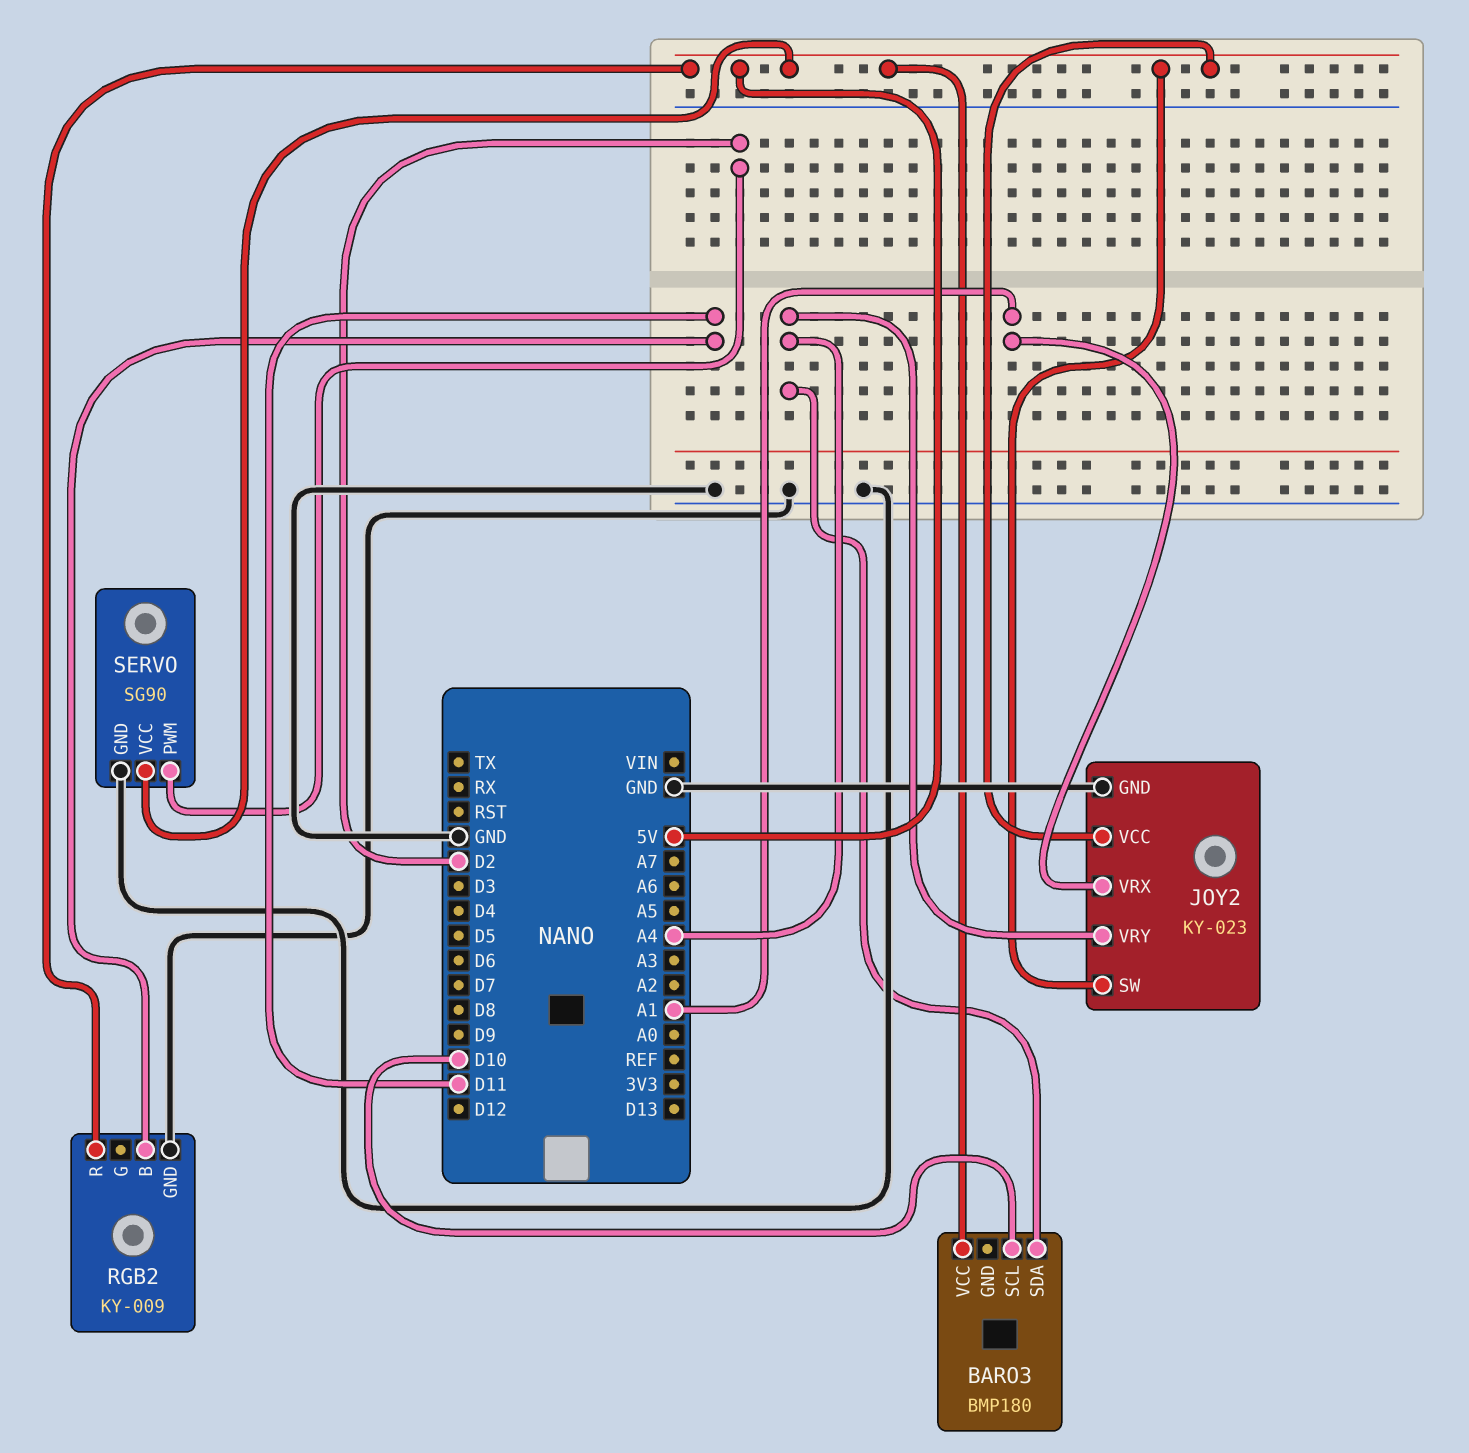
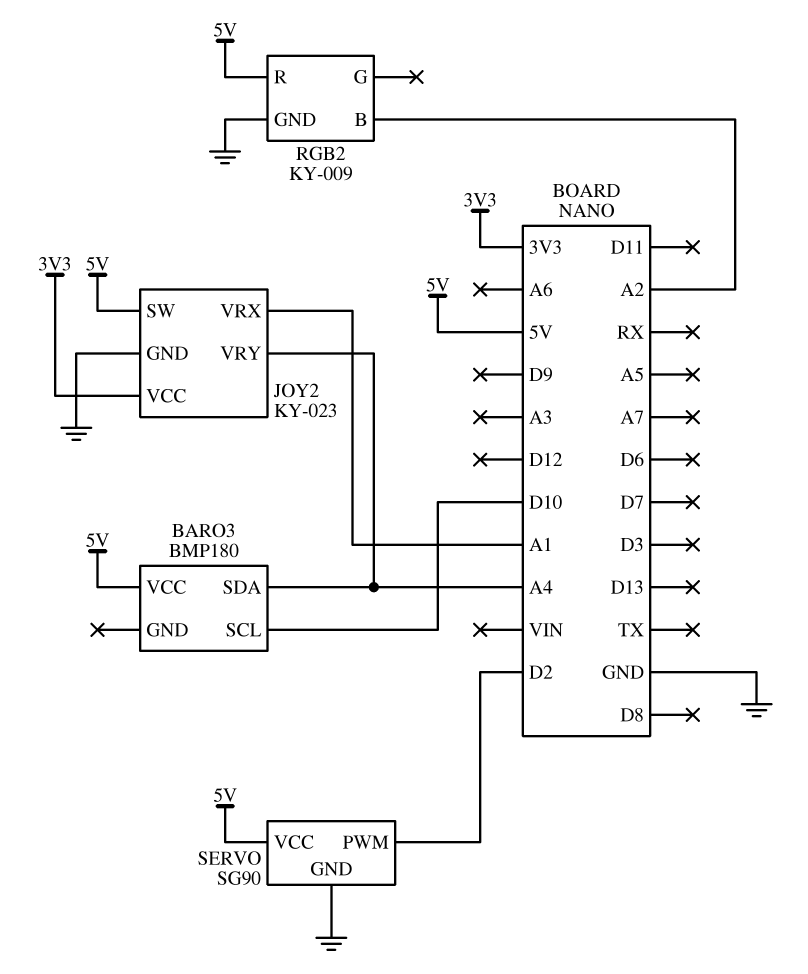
JOY2 pin VCC: 5V -> 3V3
RGB2 pin B: D11 -> A2

